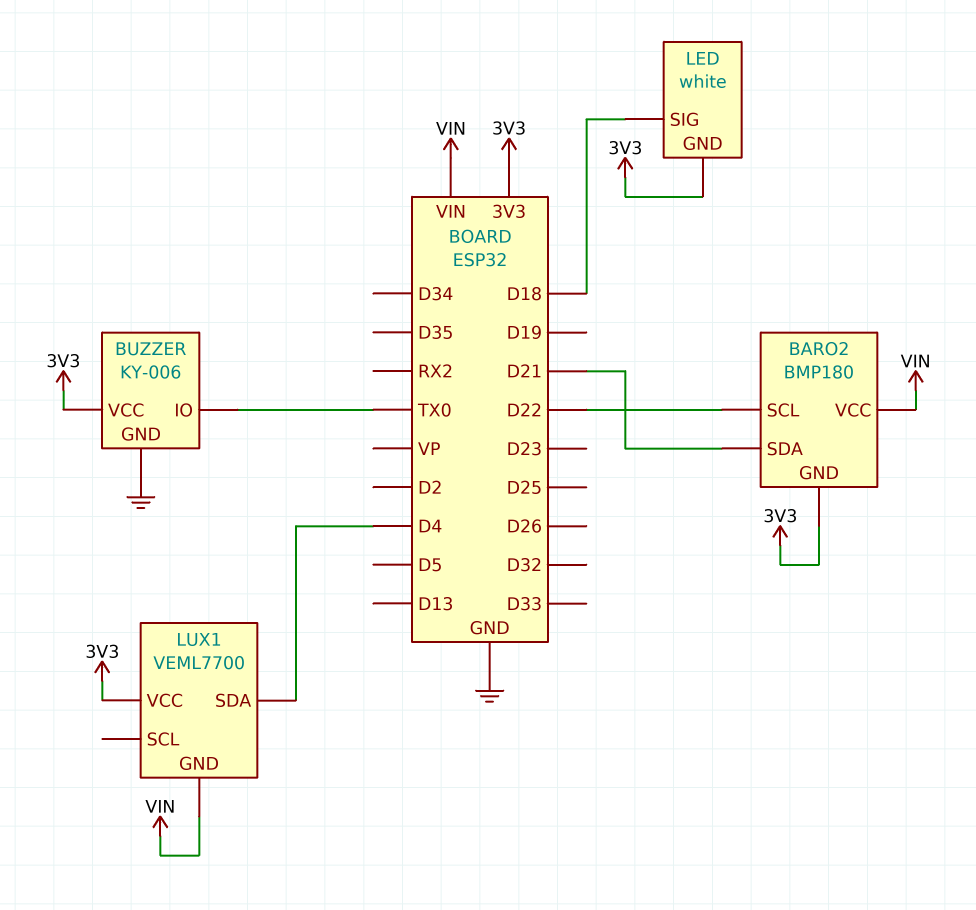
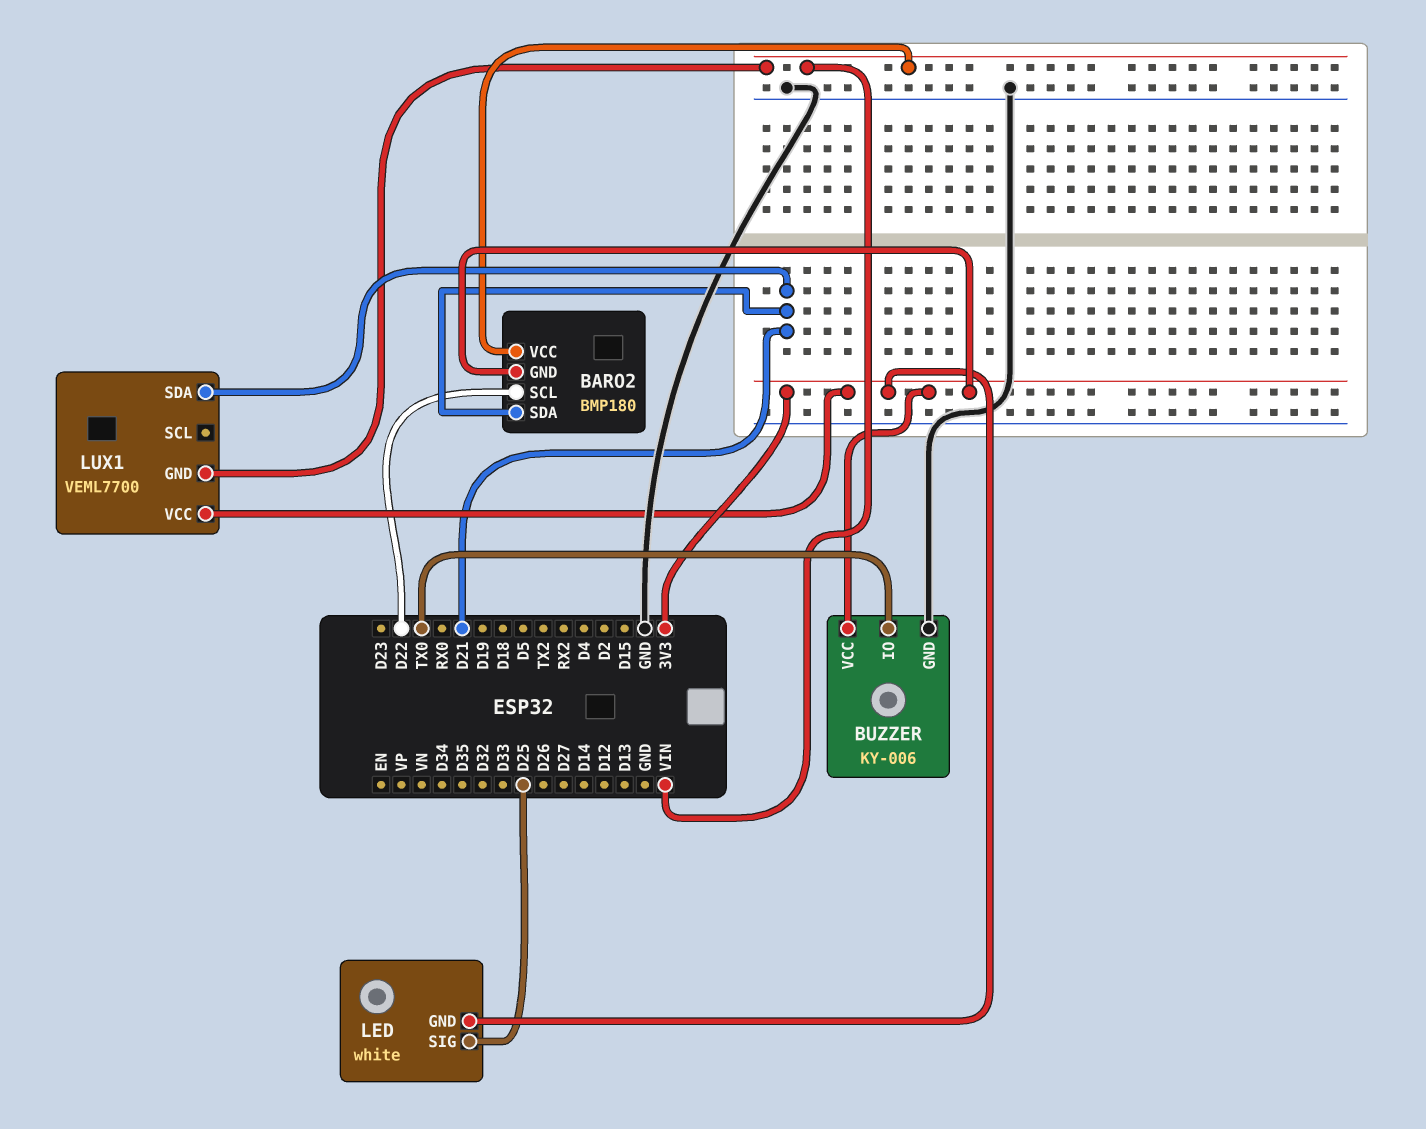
LED pin SIG: D18 -> D25
LUX1 pin SDA: D4 -> D21

